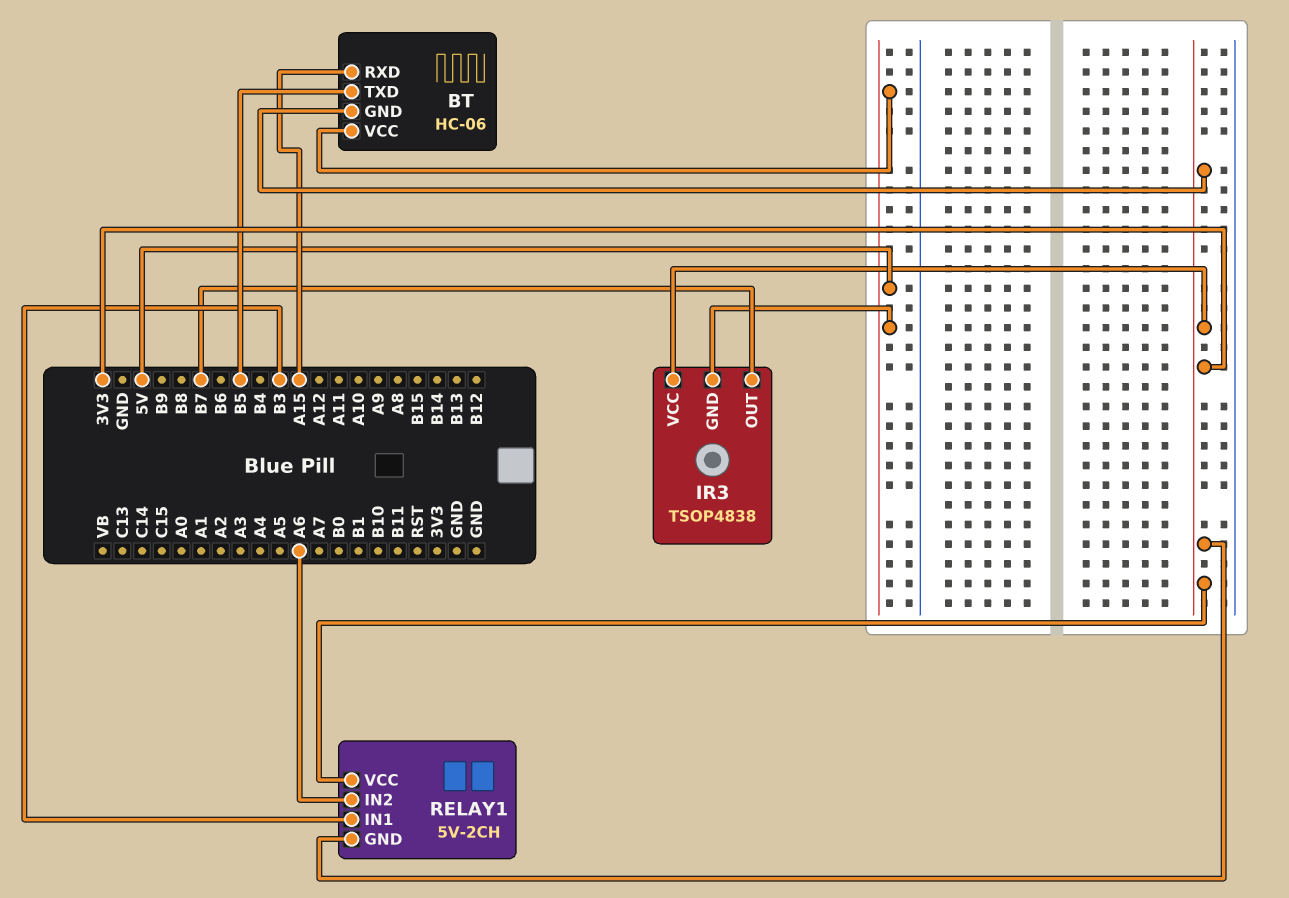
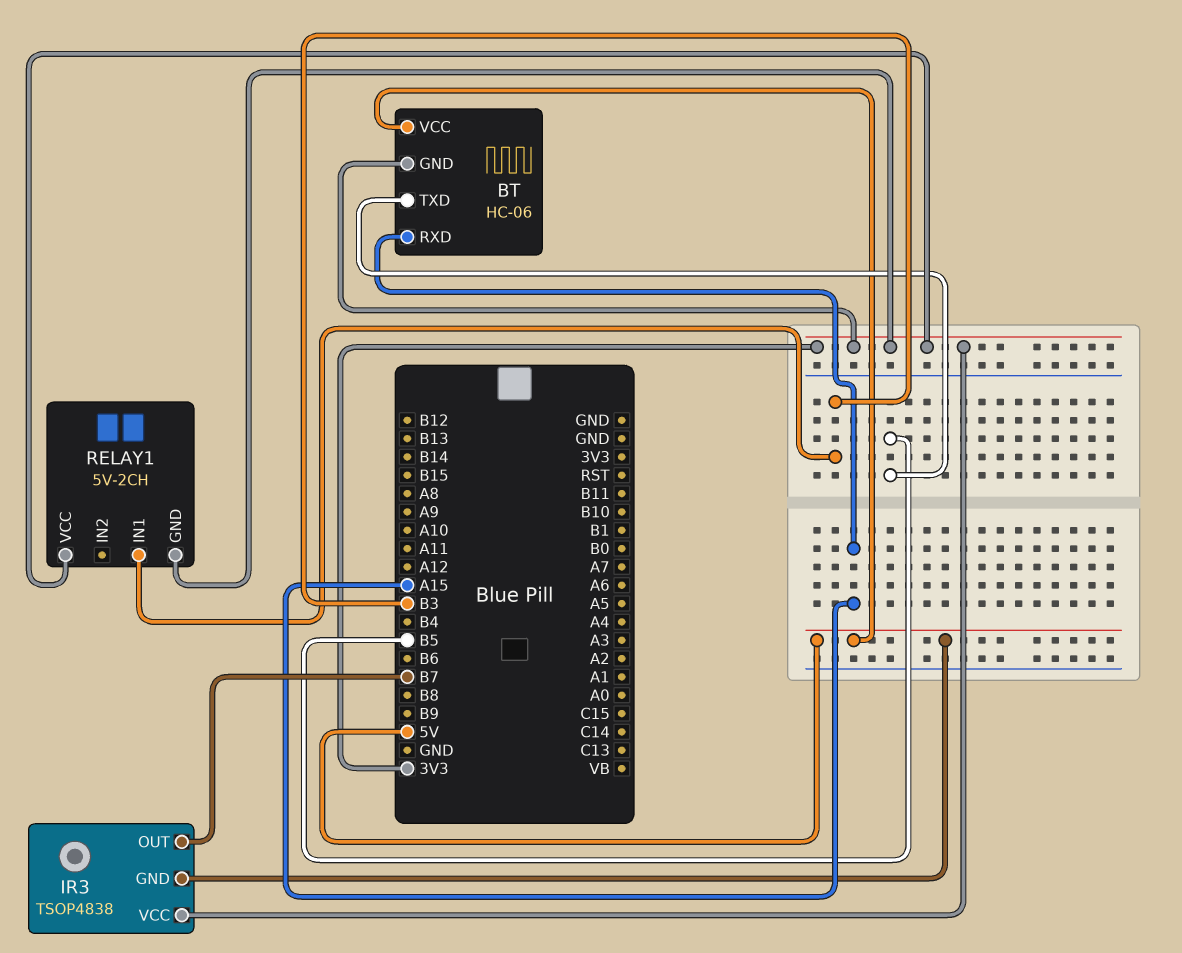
RELAY1 pin IN2: A6 -> none

